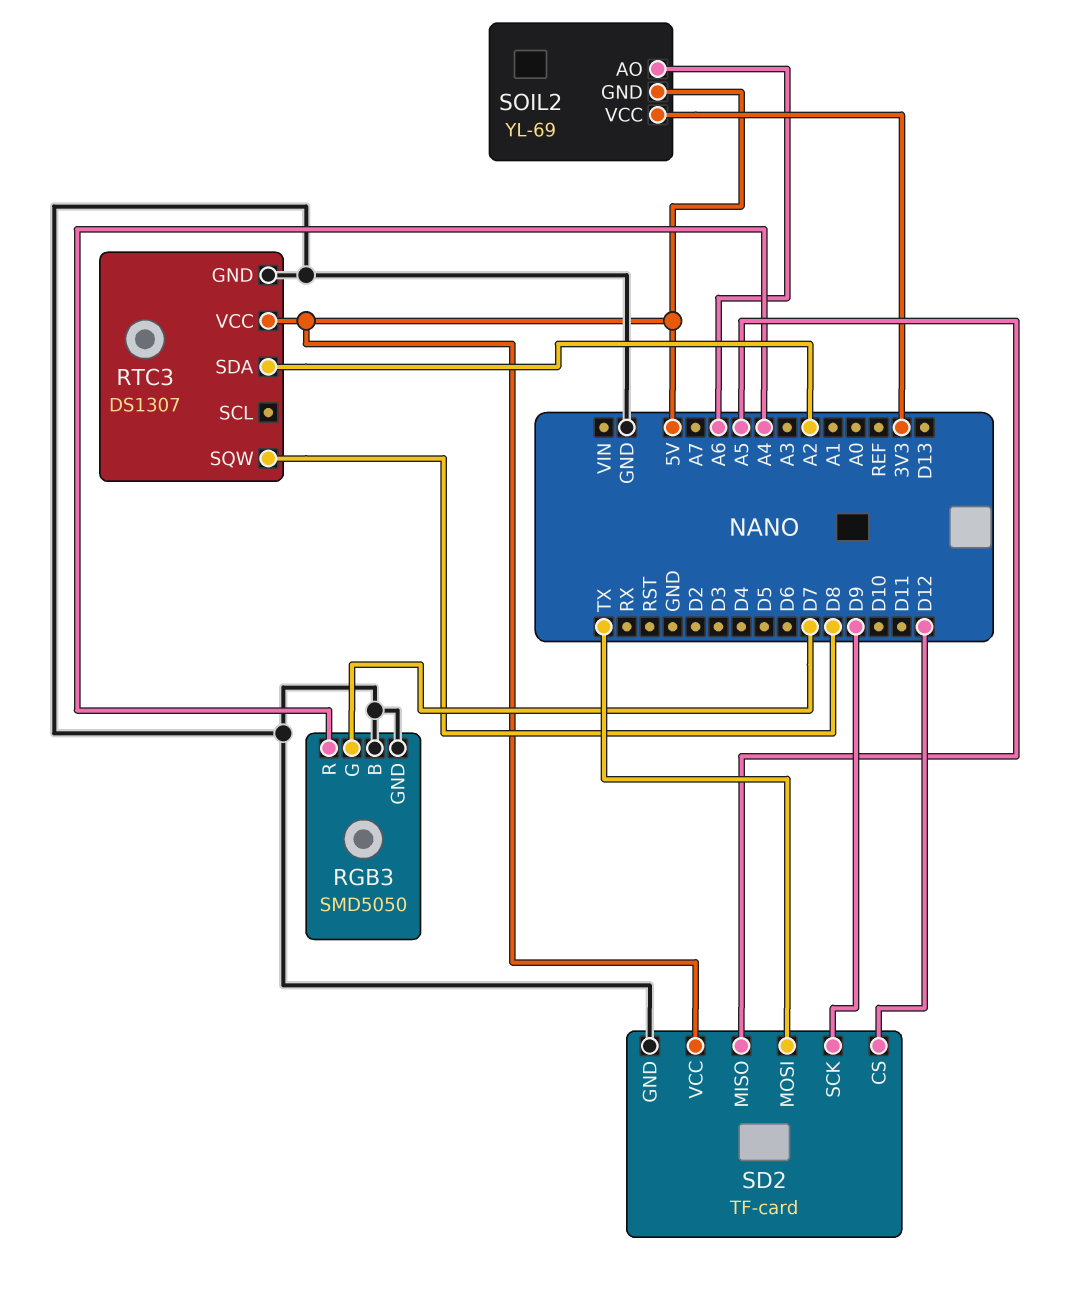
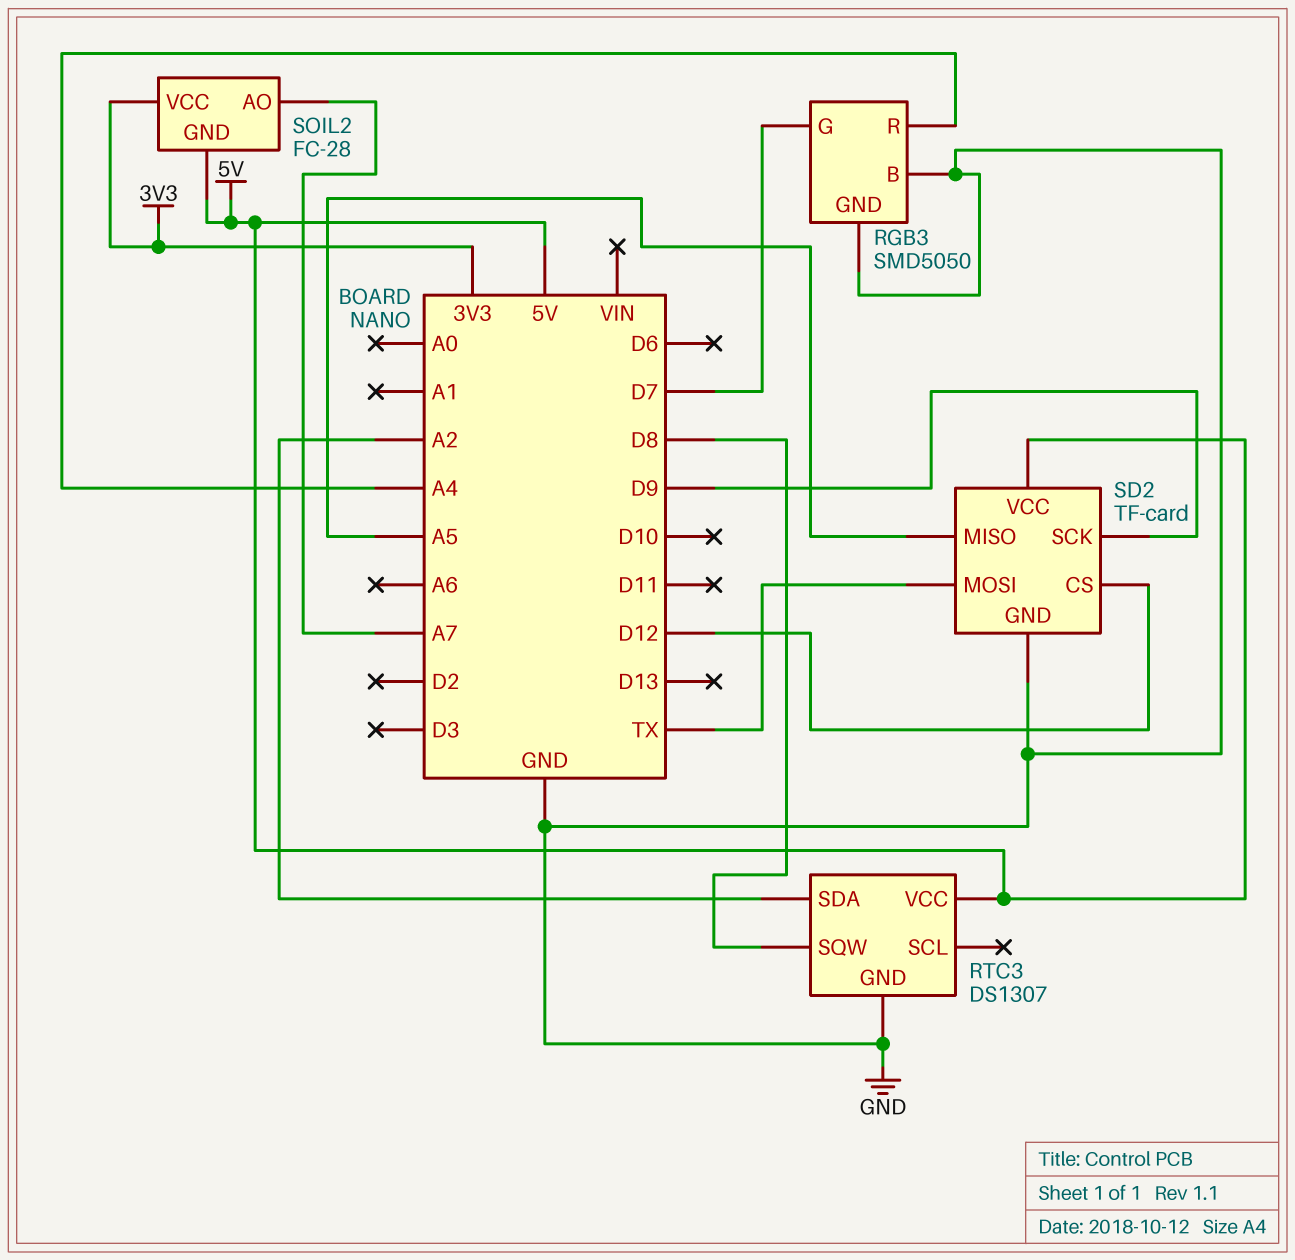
SOIL2: YL-69 -> FC-28
SOIL2 pin AO: A6 -> A7

